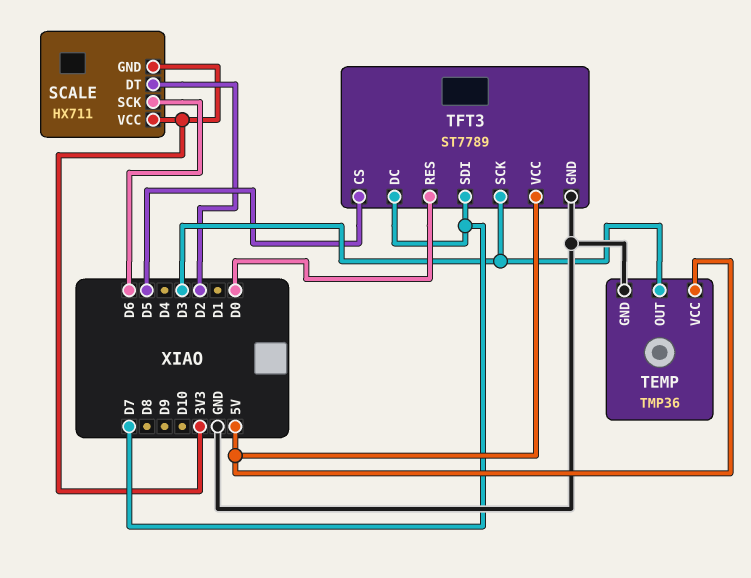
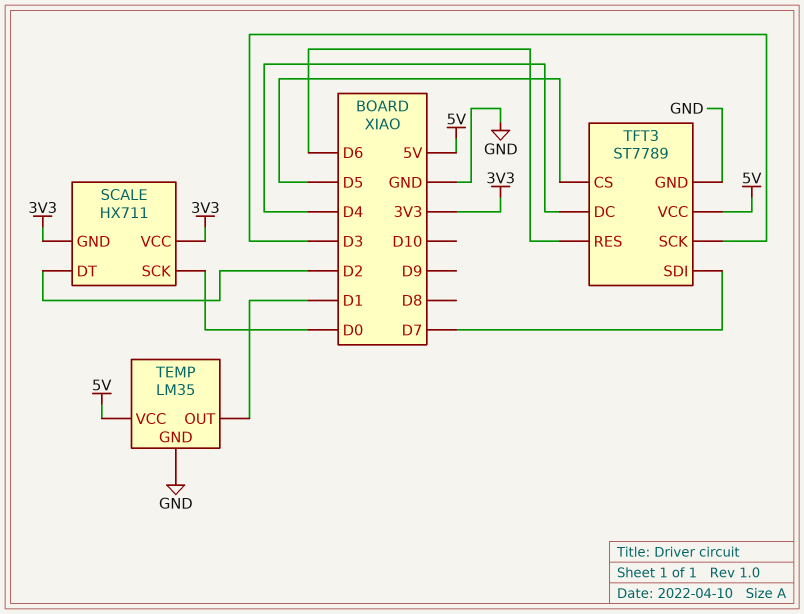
SCALE pin SCK: D6 -> D0
TEMP: TMP36 -> LM35
TEMP pin OUT: D3 -> D1
TFT3 pin DC: D7 -> D4
TFT3 pin RES: D0 -> D6

